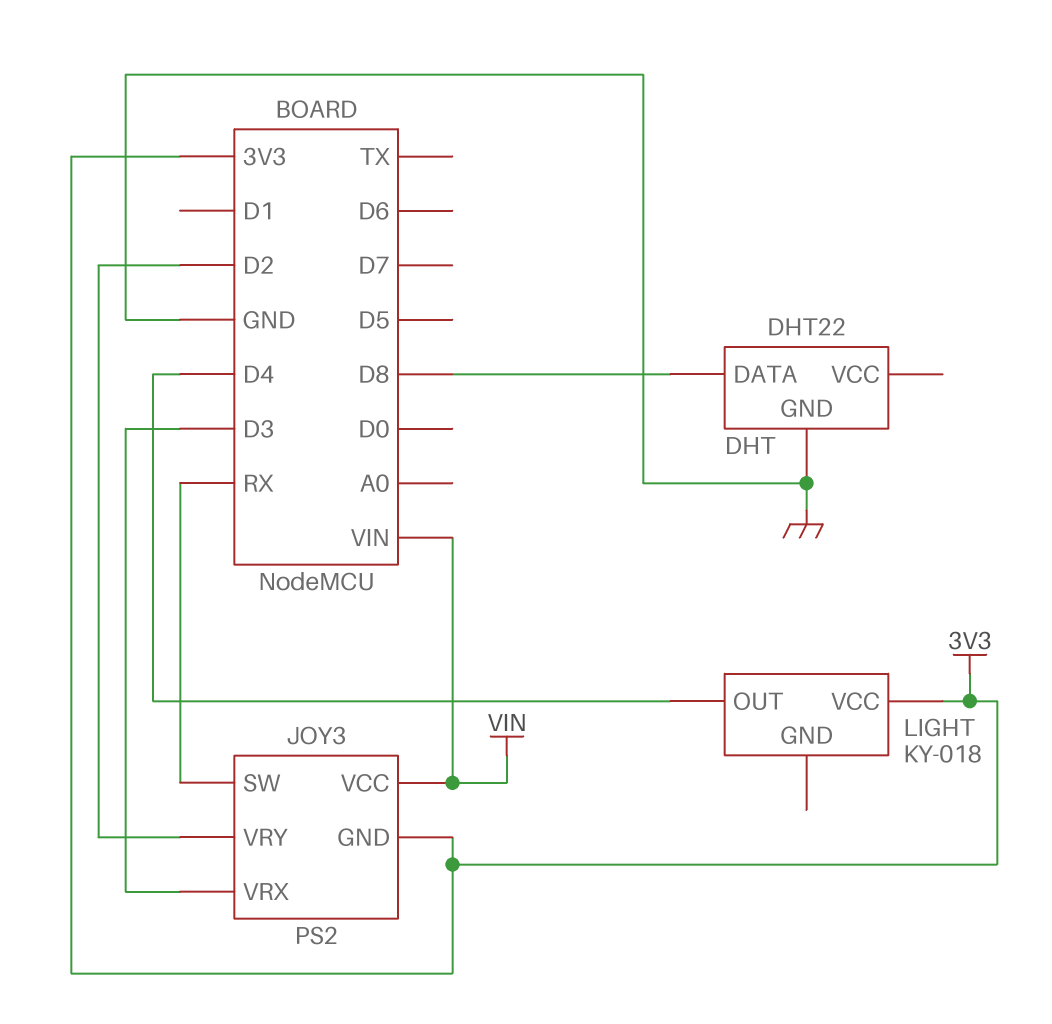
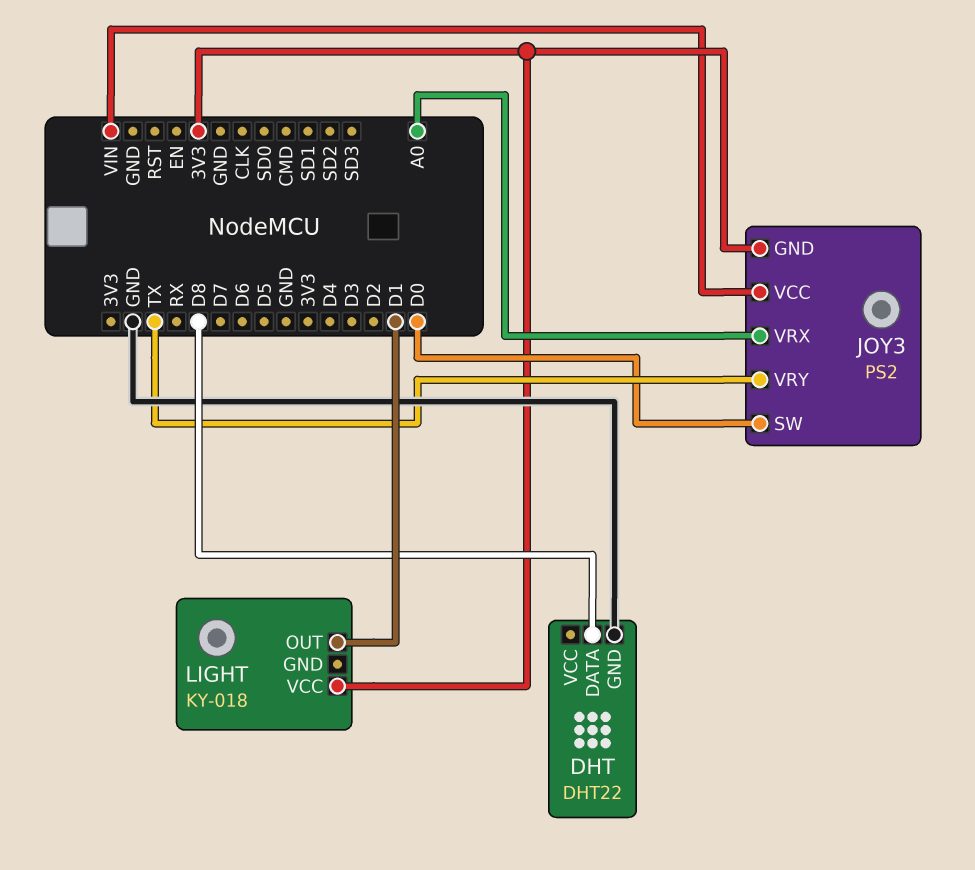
JOY3 pin SW: RX -> D0
JOY3 pin VRX: D3 -> A0
JOY3 pin VRY: D2 -> TX
LIGHT pin OUT: D4 -> D1

